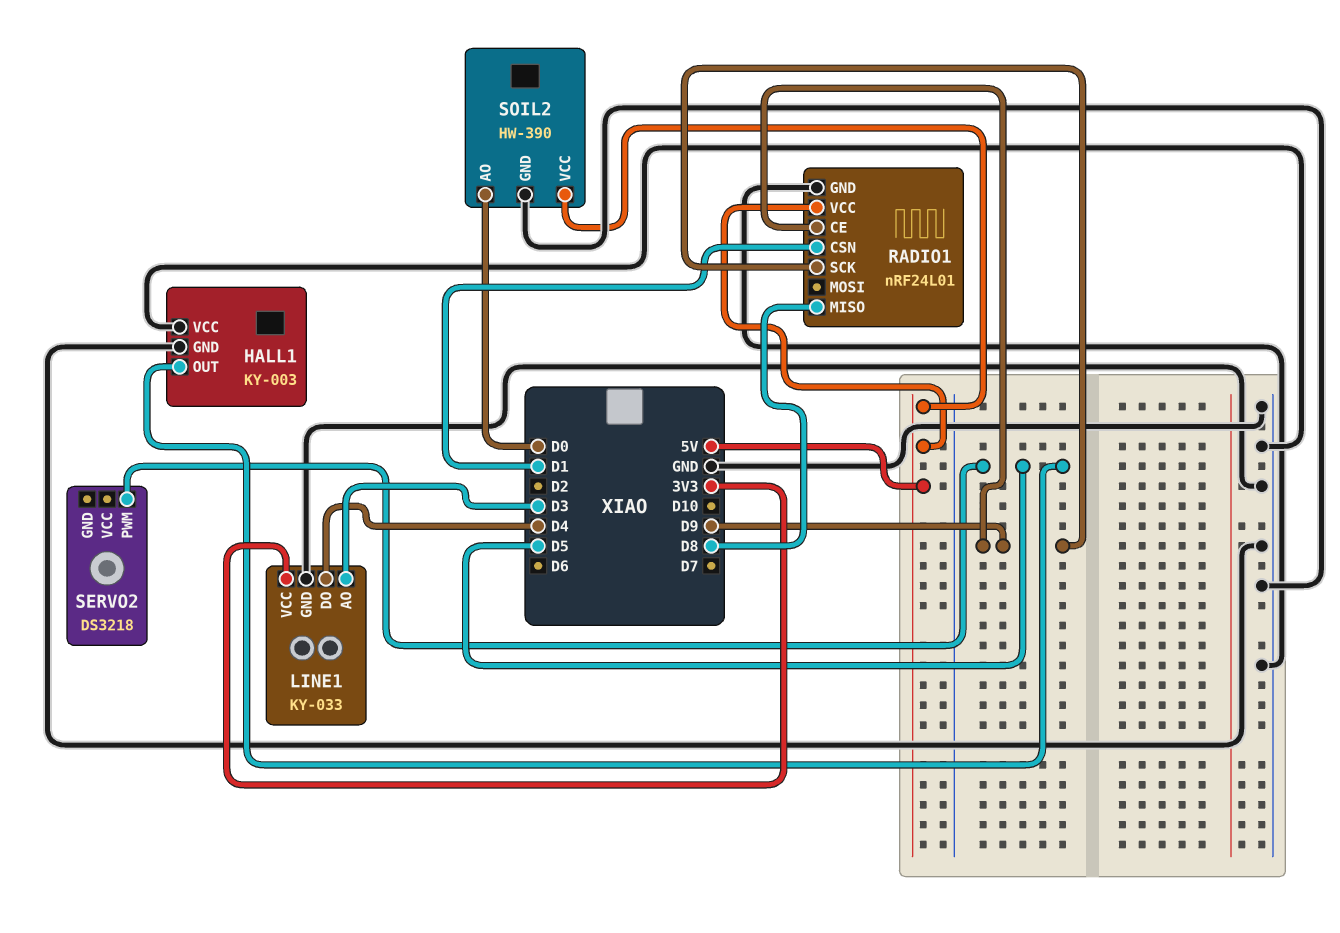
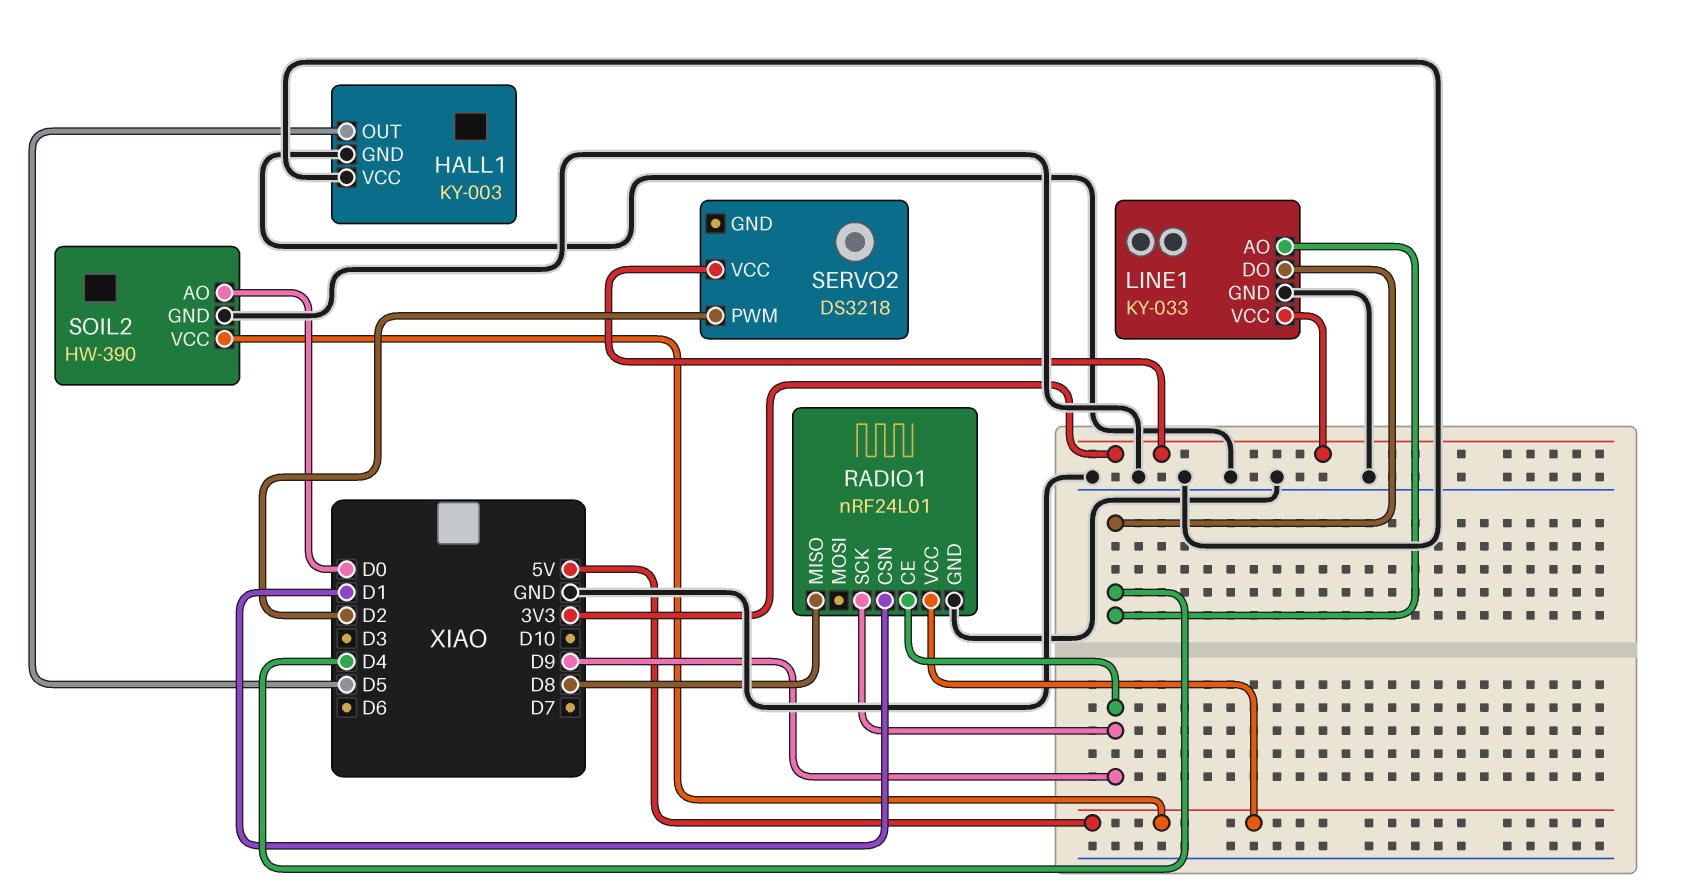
LINE1 pin AO: D3 -> D4
SERVO2 pin PWM: D5 -> D2
SERVO2 pin VCC: none -> 3V3

